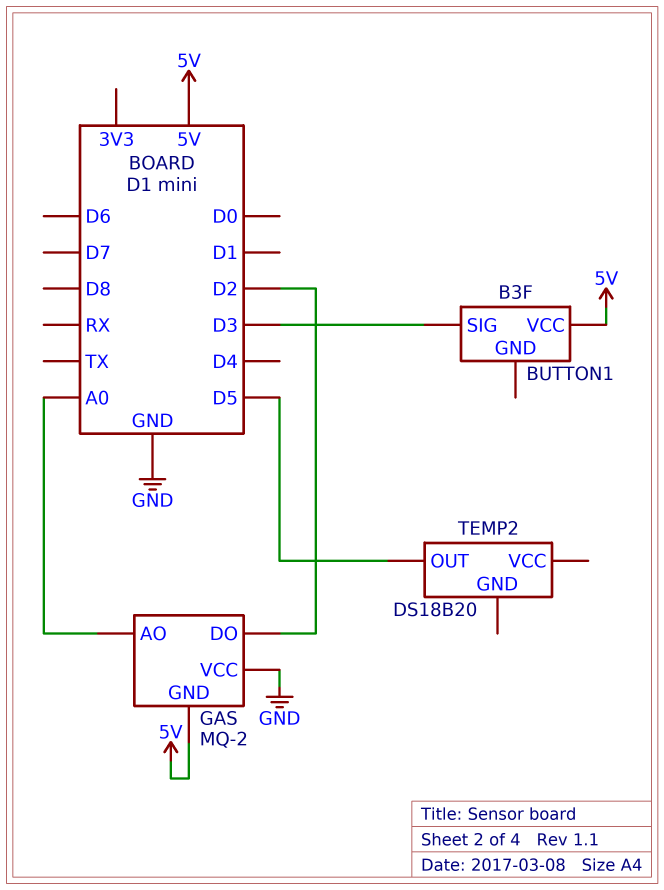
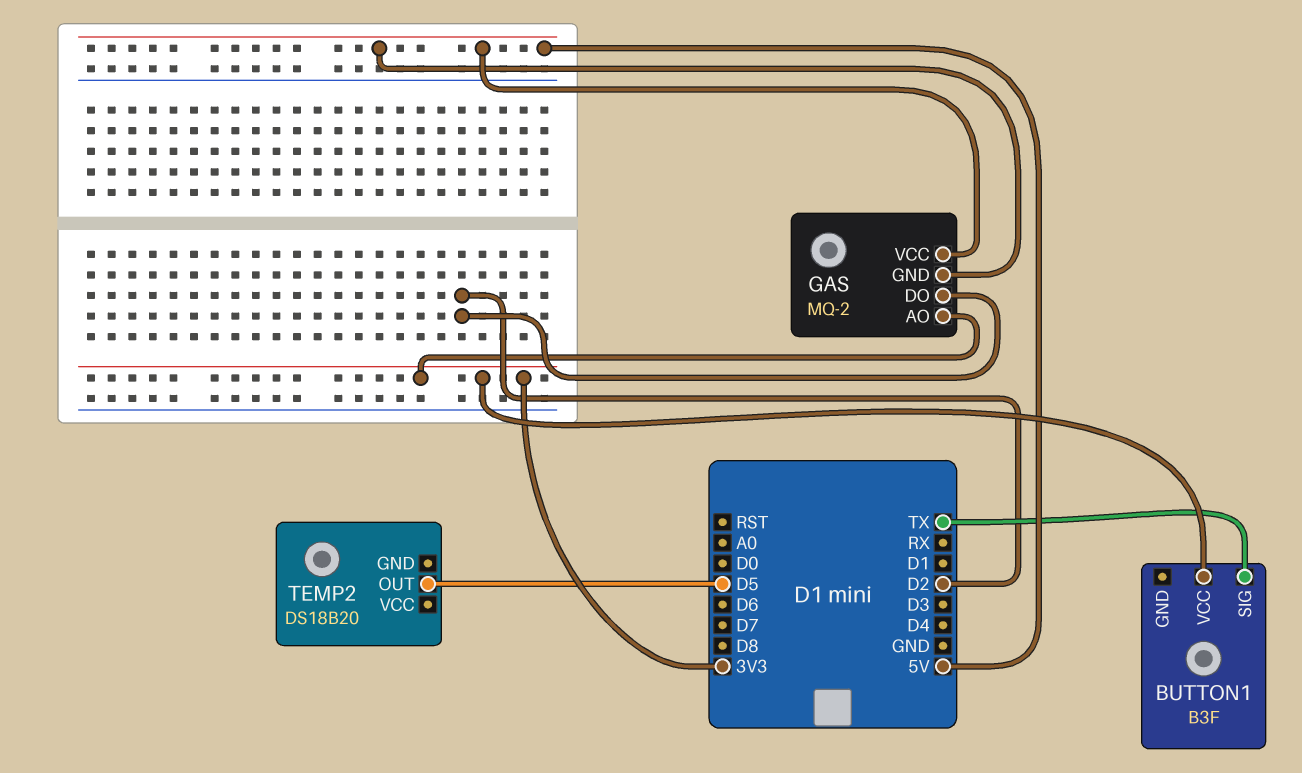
BUTTON1 pin SIG: D3 -> TX
BUTTON1 pin VCC: 5V -> 3V3
GAS pin AO: A0 -> 3V3
GAS pin VCC: GND -> 5V

